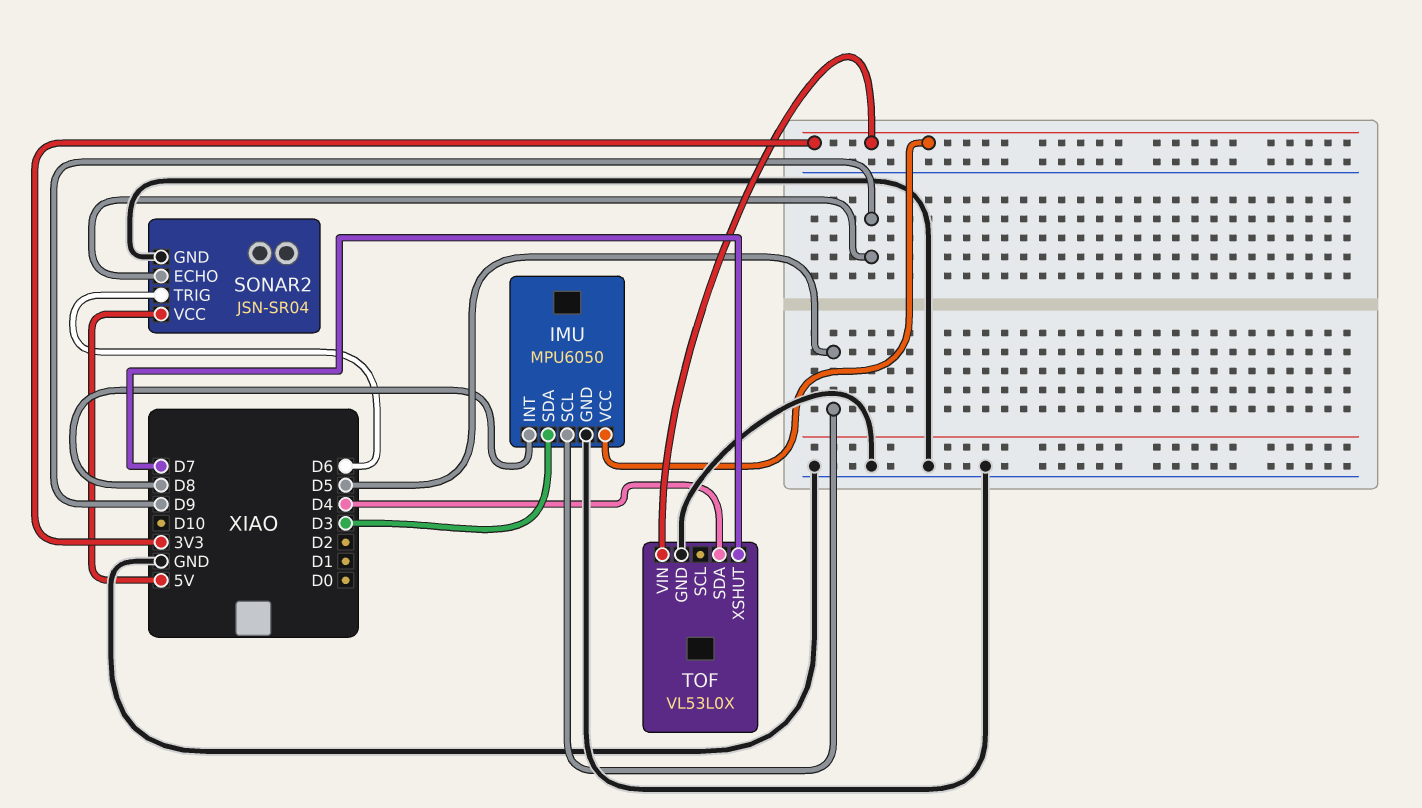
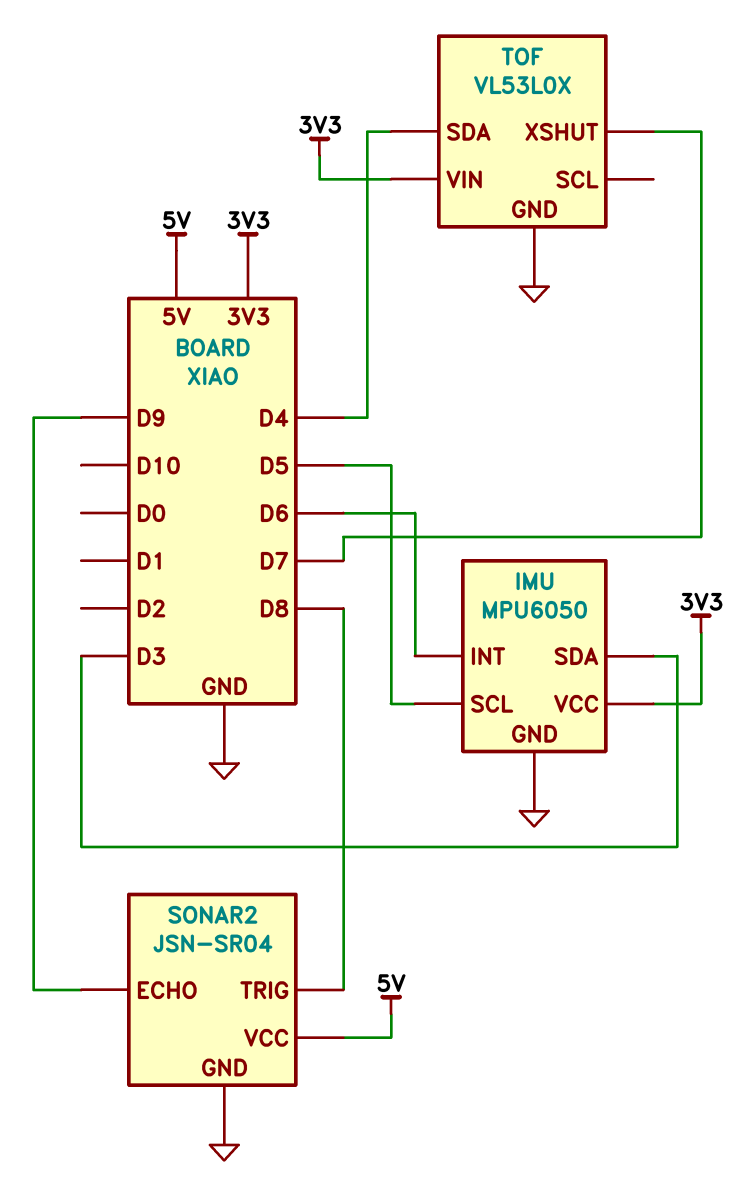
IMU pin INT: D8 -> D6
SONAR2 pin TRIG: D6 -> D8

